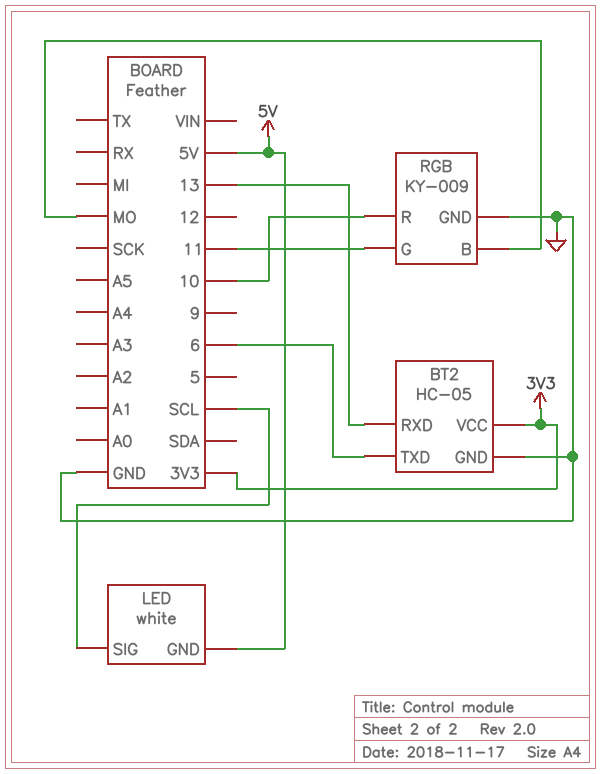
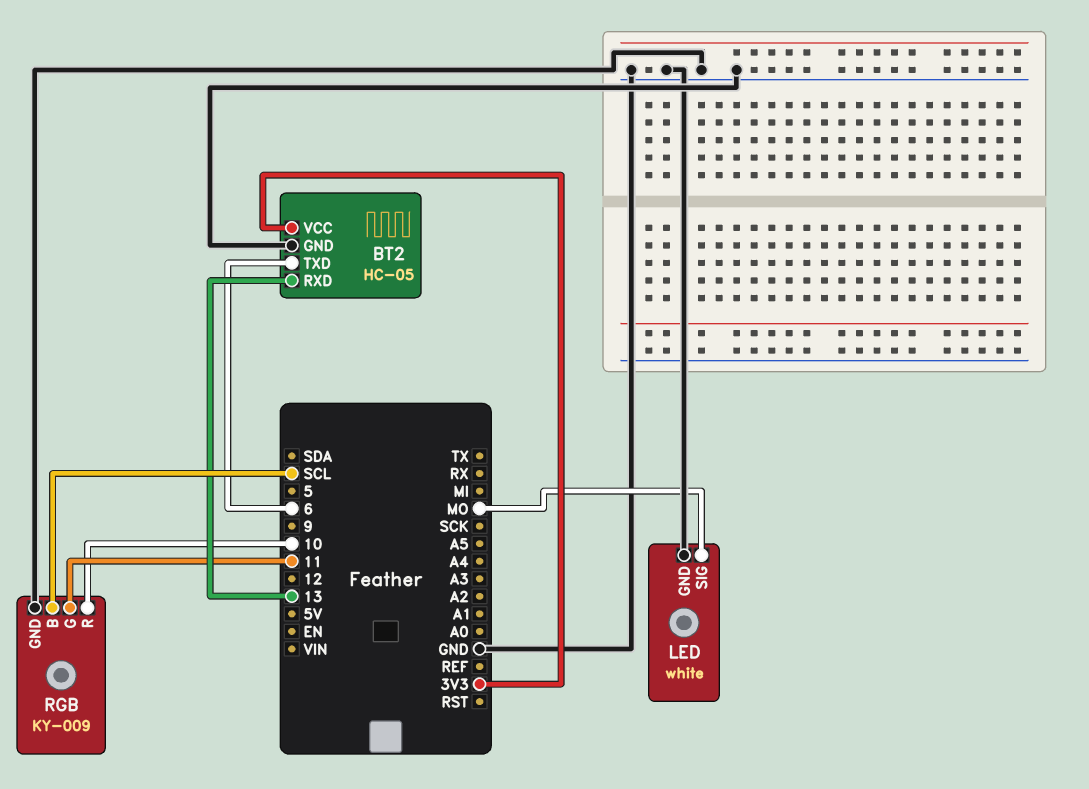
LED pin GND: 5V -> GND
LED pin SIG: SCL -> MO
RGB pin B: MO -> SCL

